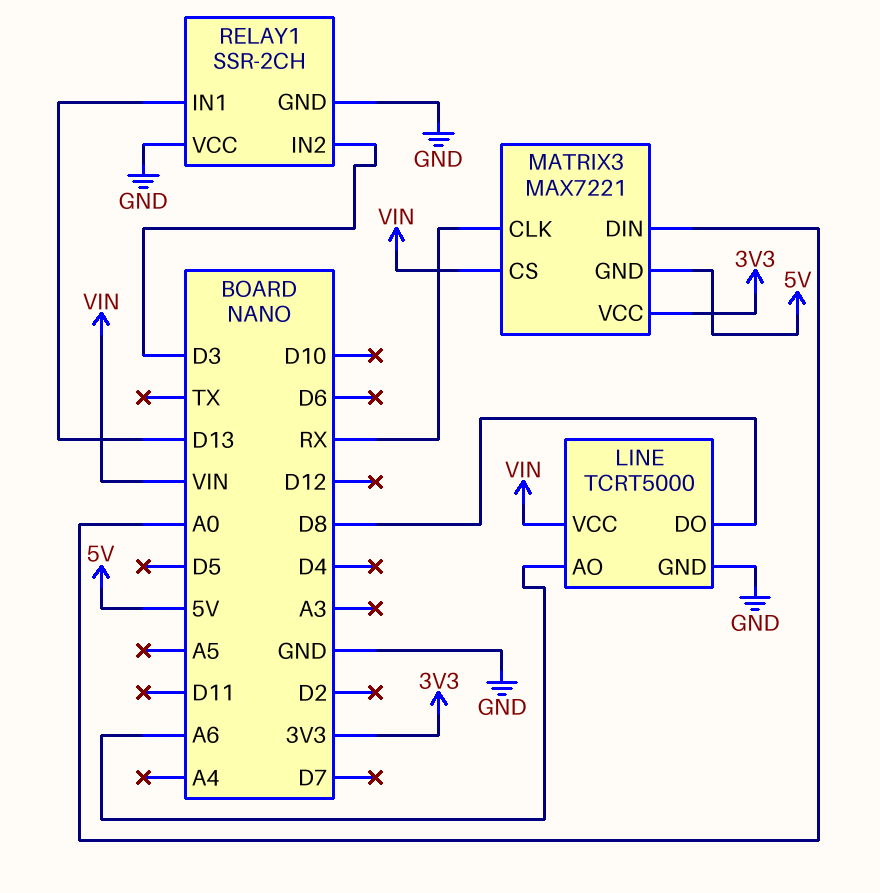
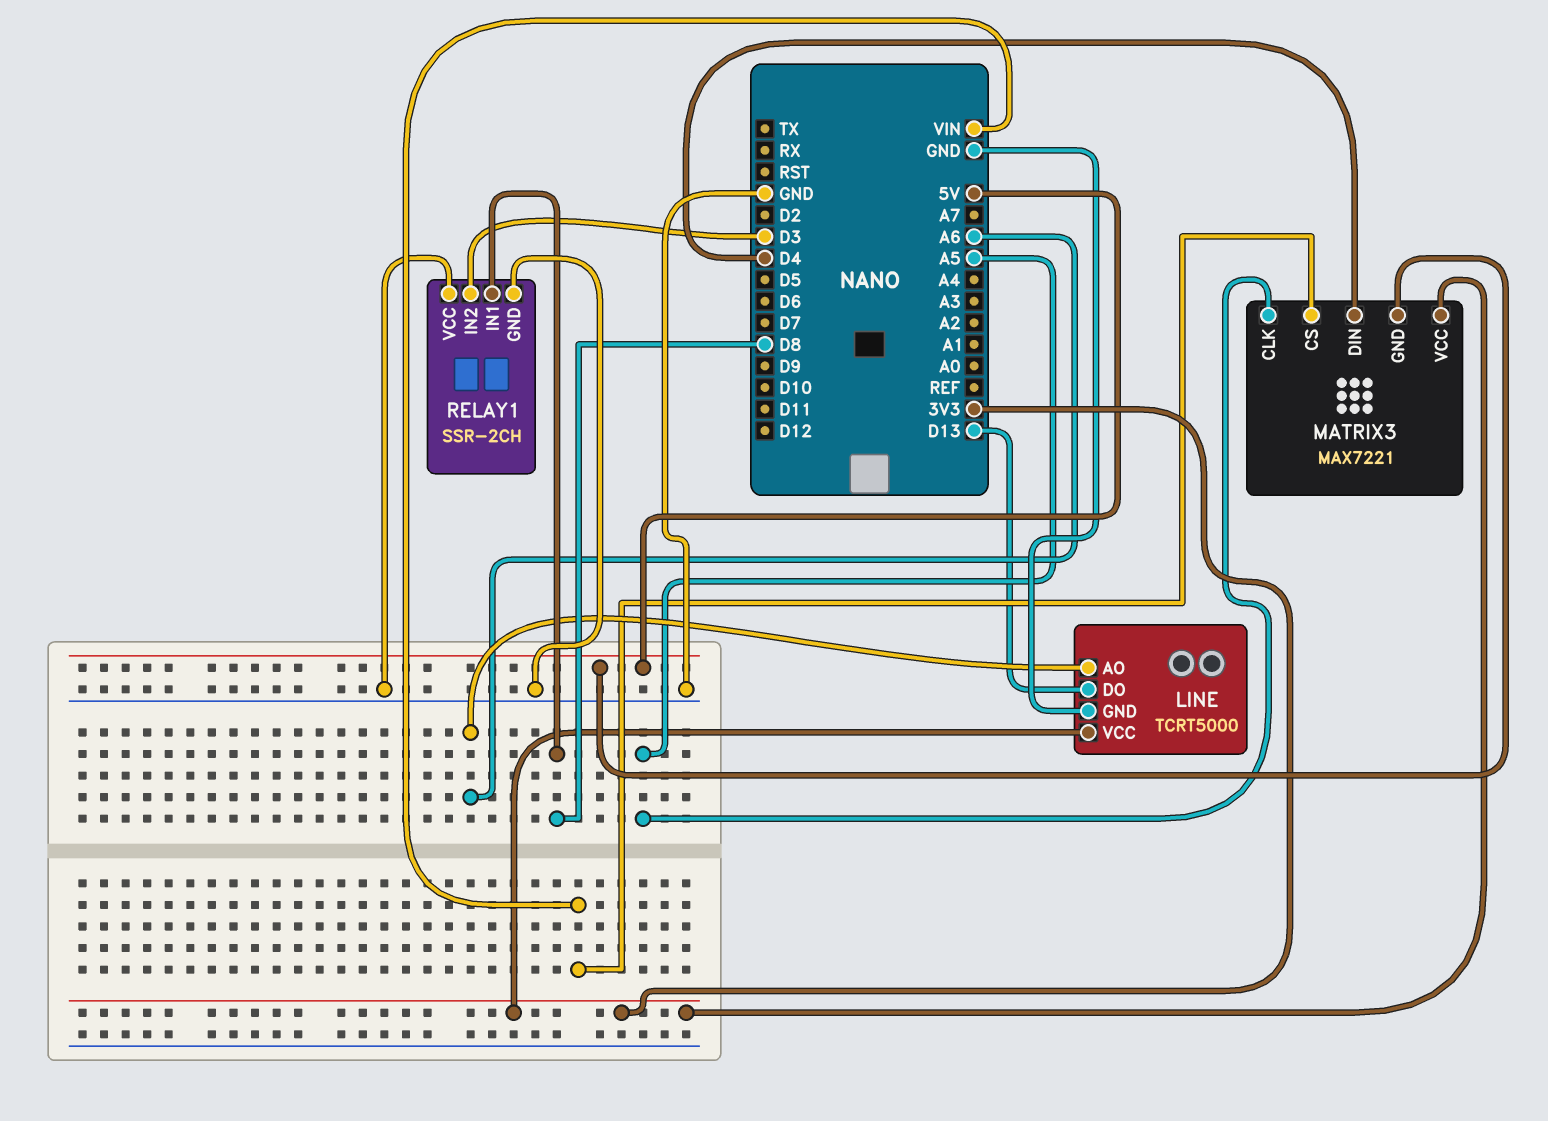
LINE pin DO: D8 -> D13
LINE pin VCC: VIN -> 3V3
MATRIX3 pin CLK: RX -> A5
MATRIX3 pin DIN: A0 -> D4
RELAY1 pin IN1: D13 -> D8

